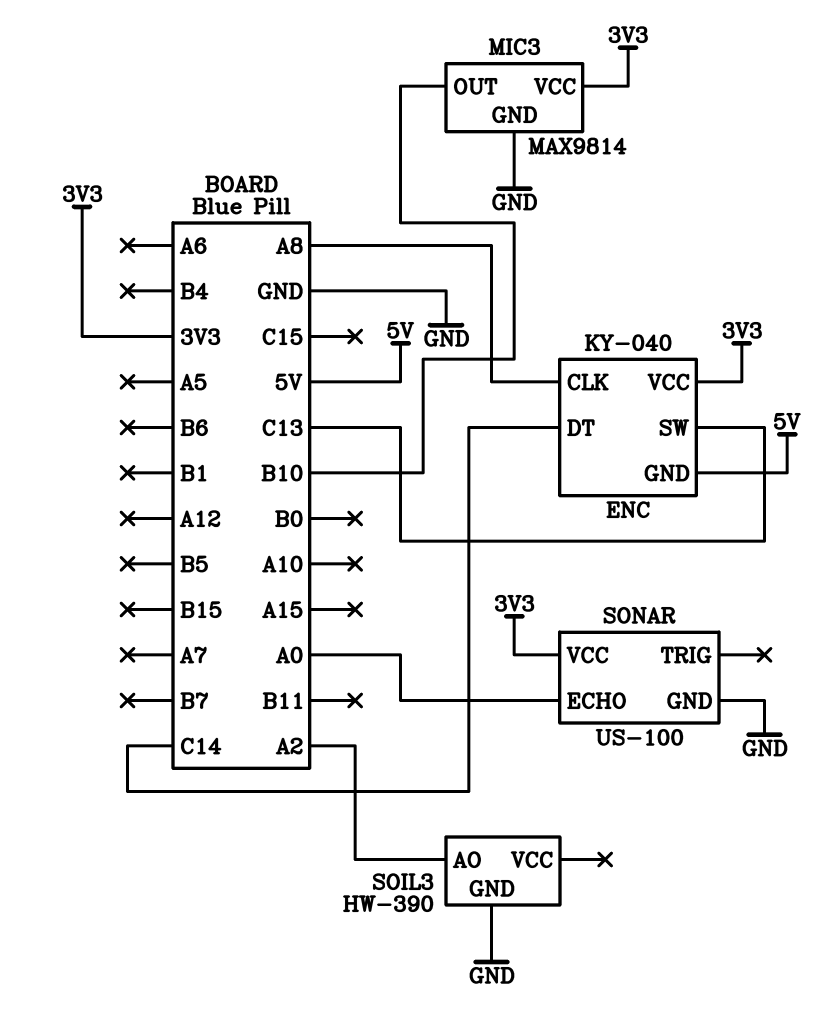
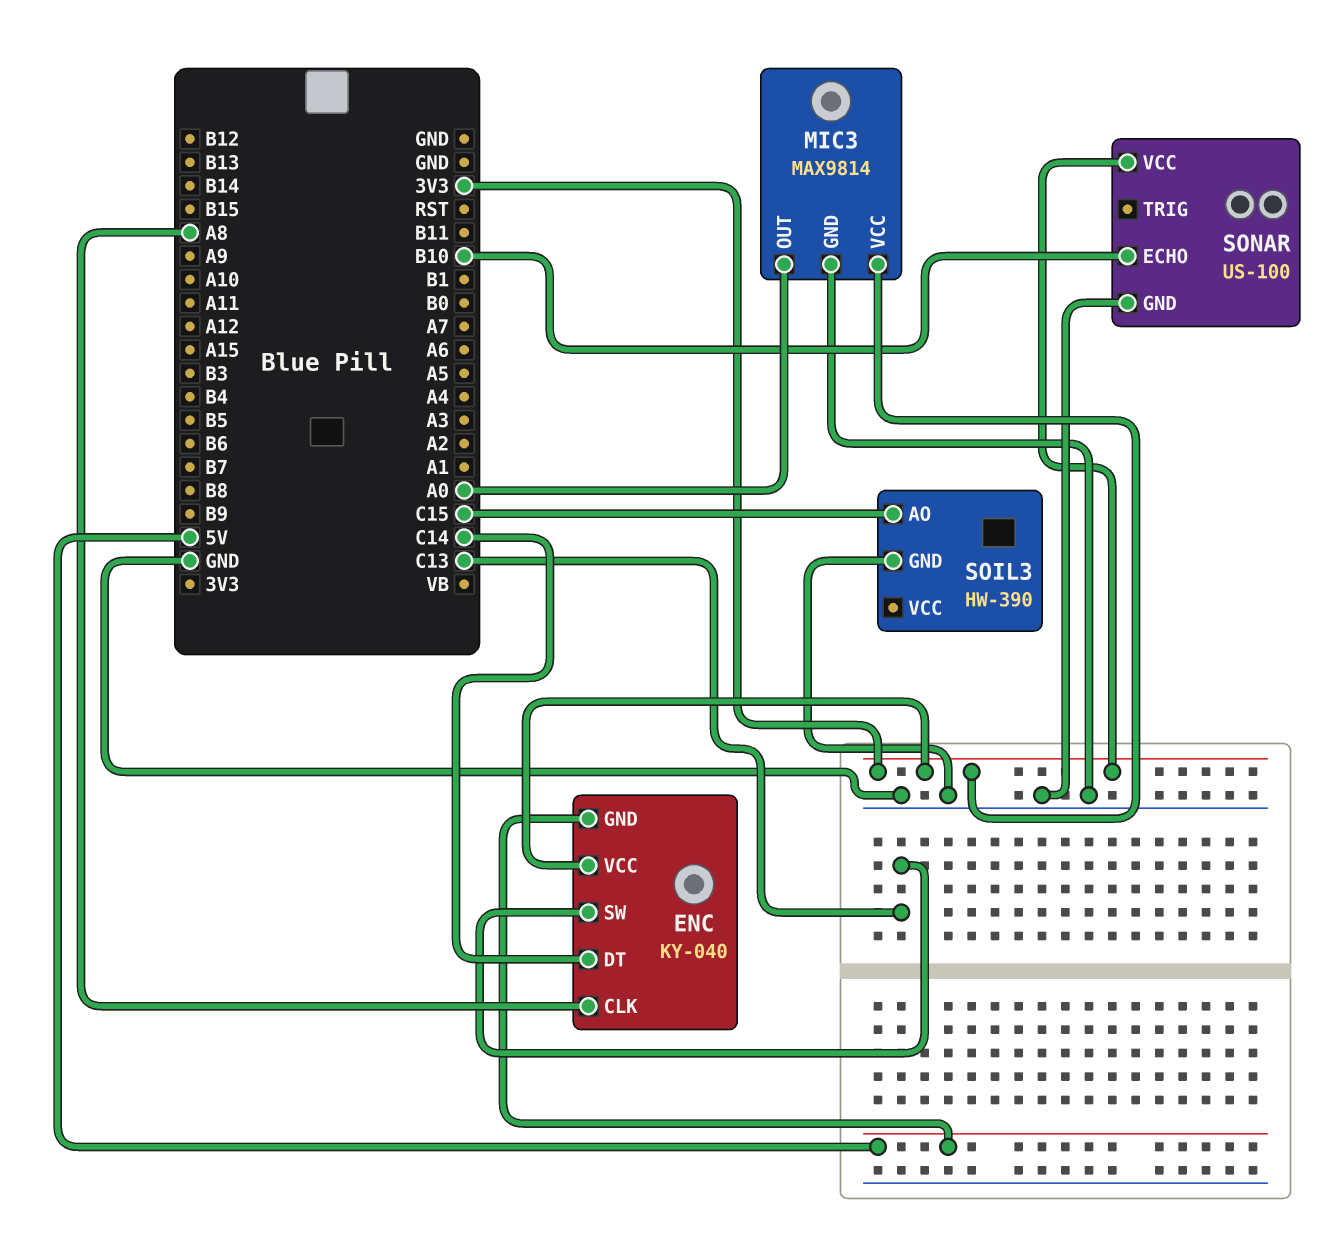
MIC3 pin OUT: B10 -> A0
SOIL3 pin AO: A2 -> C15
SONAR pin ECHO: A0 -> B10

